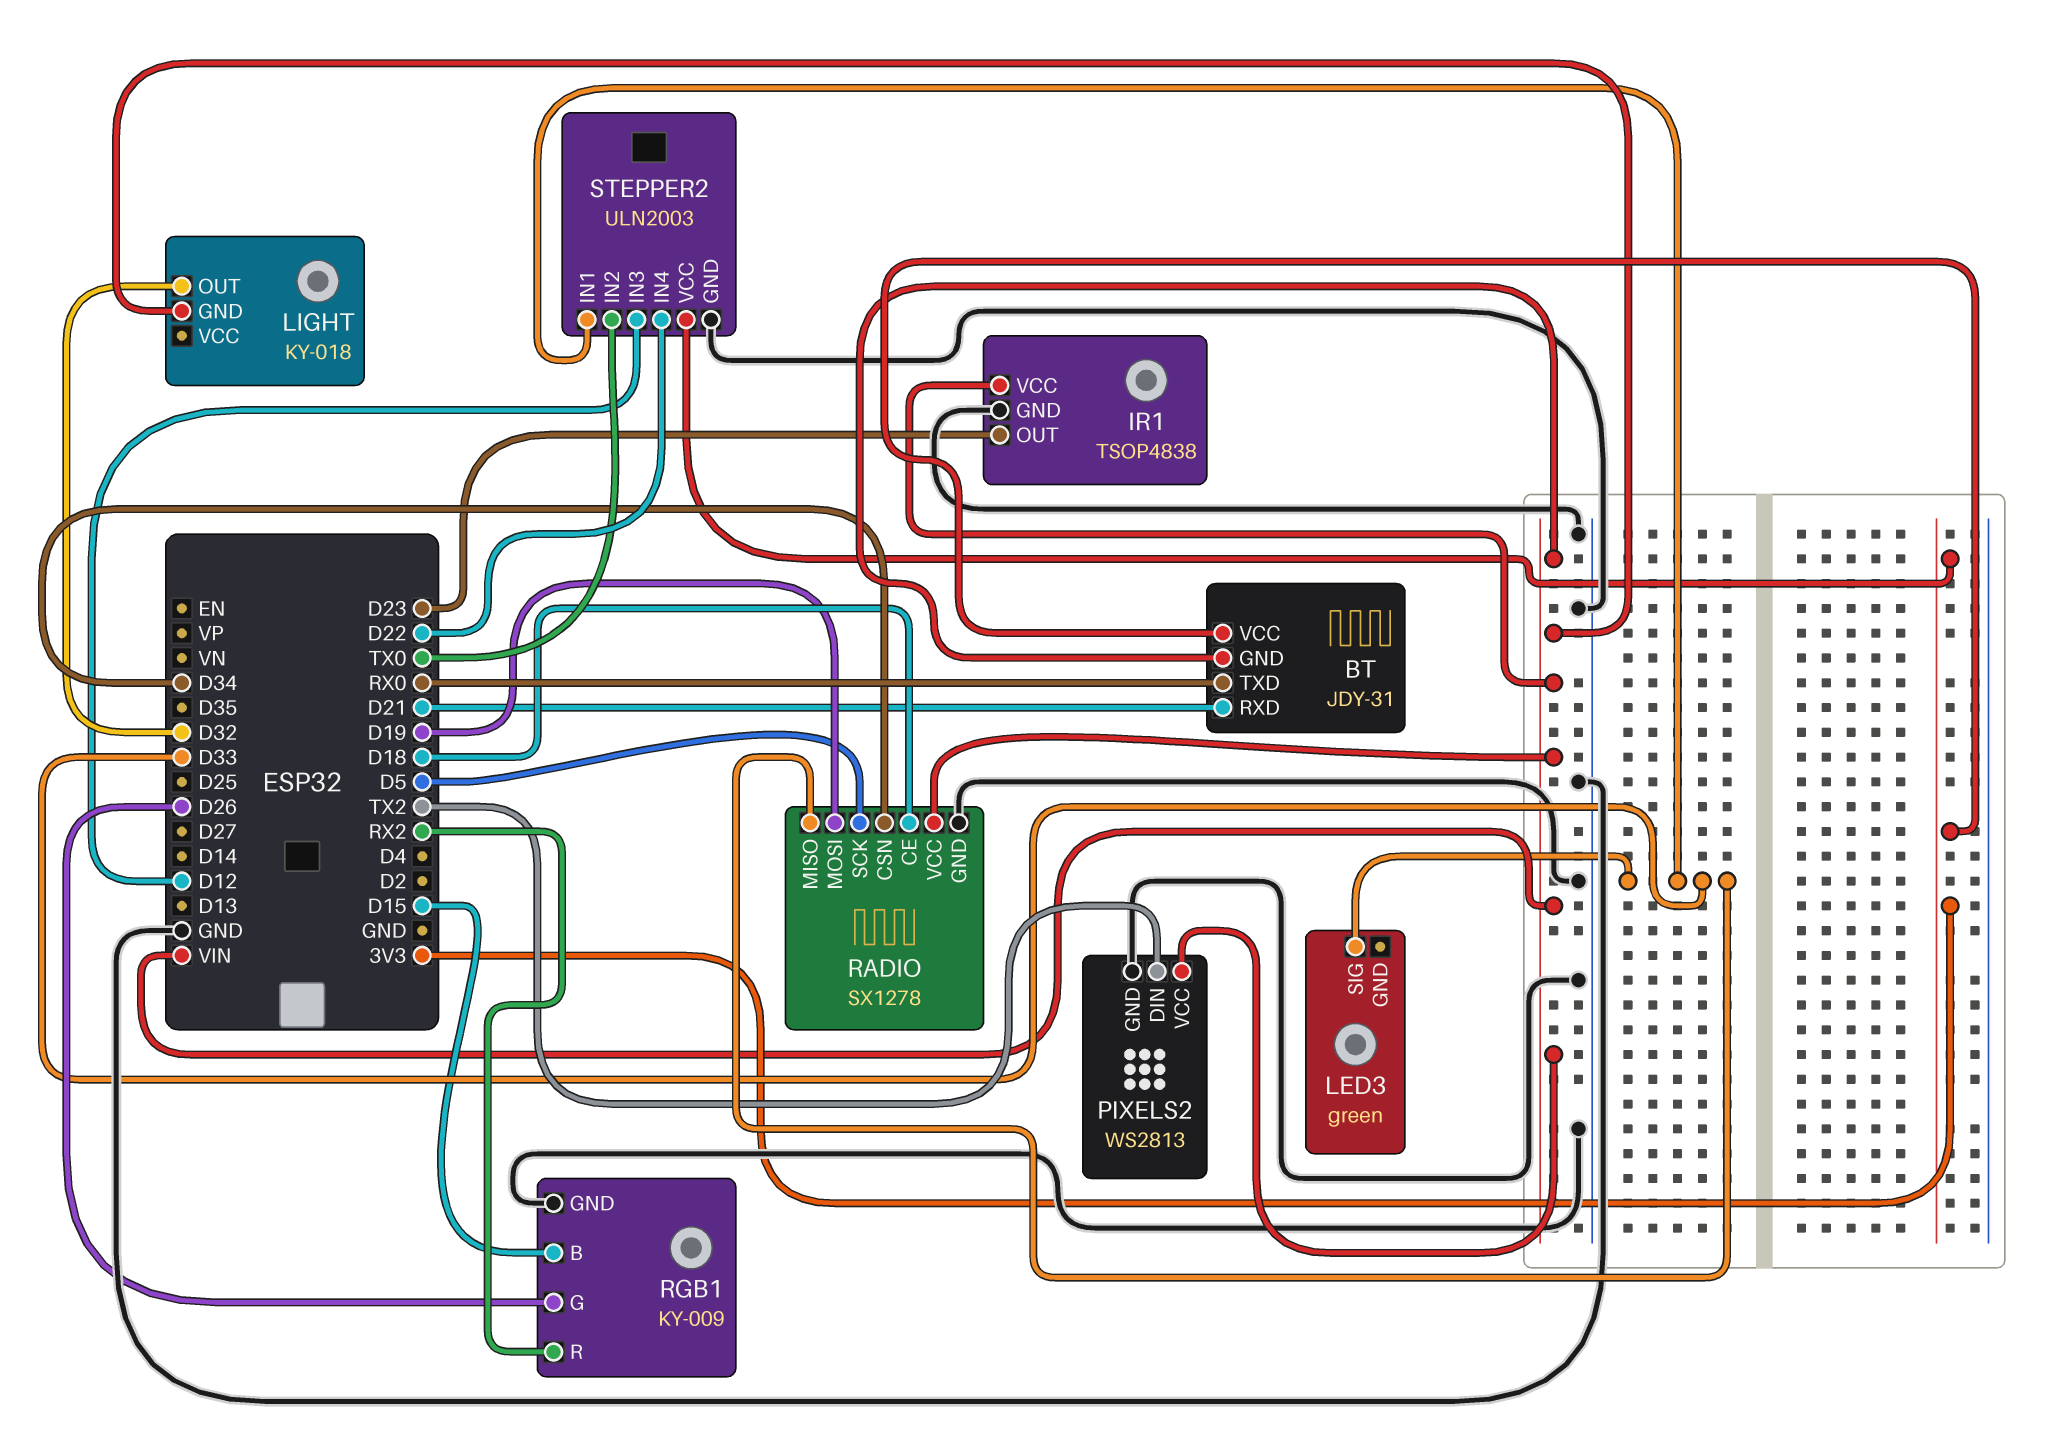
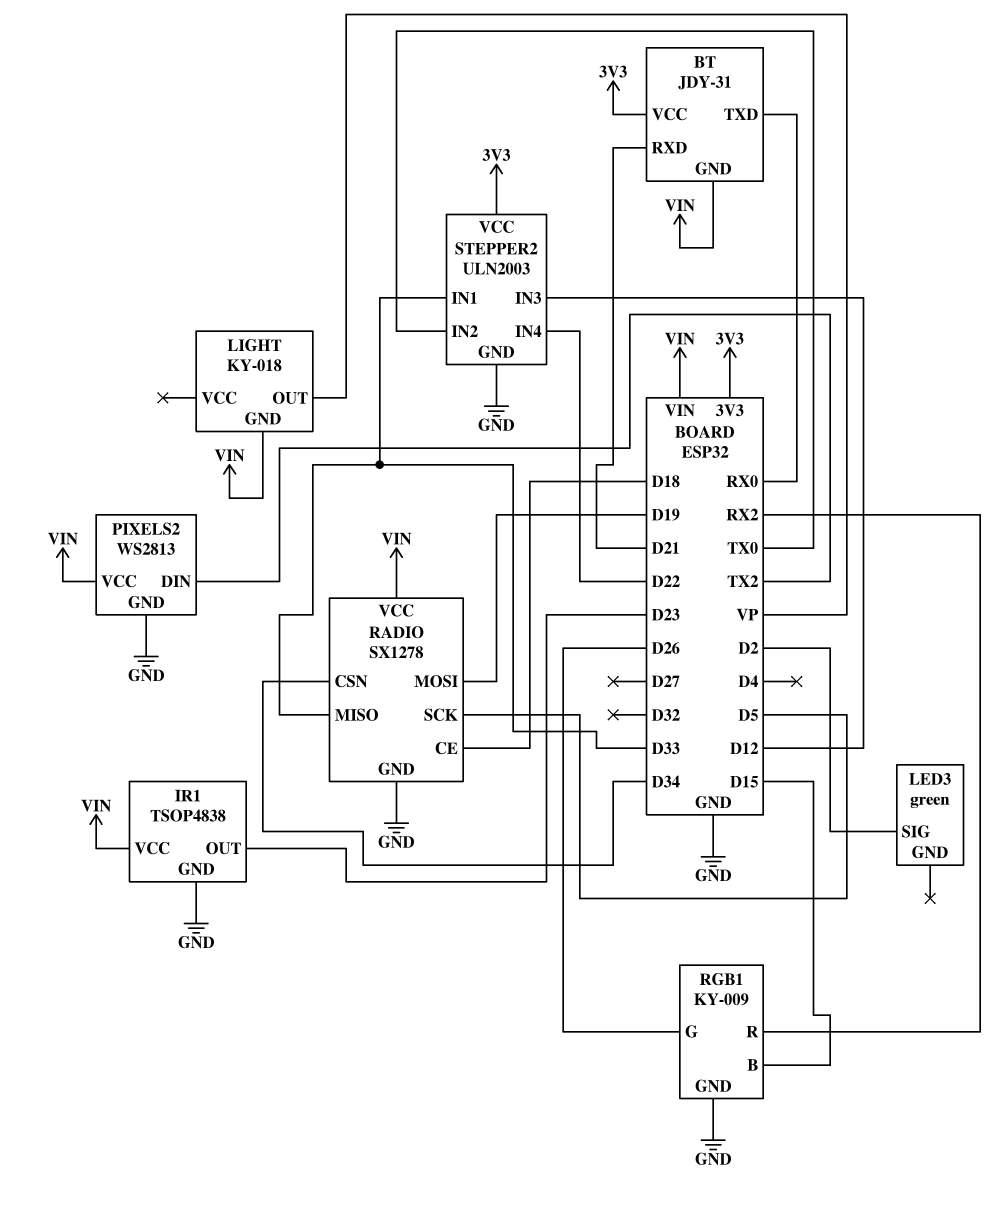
LED3 pin SIG: D33 -> D2
LIGHT pin OUT: D32 -> VP

